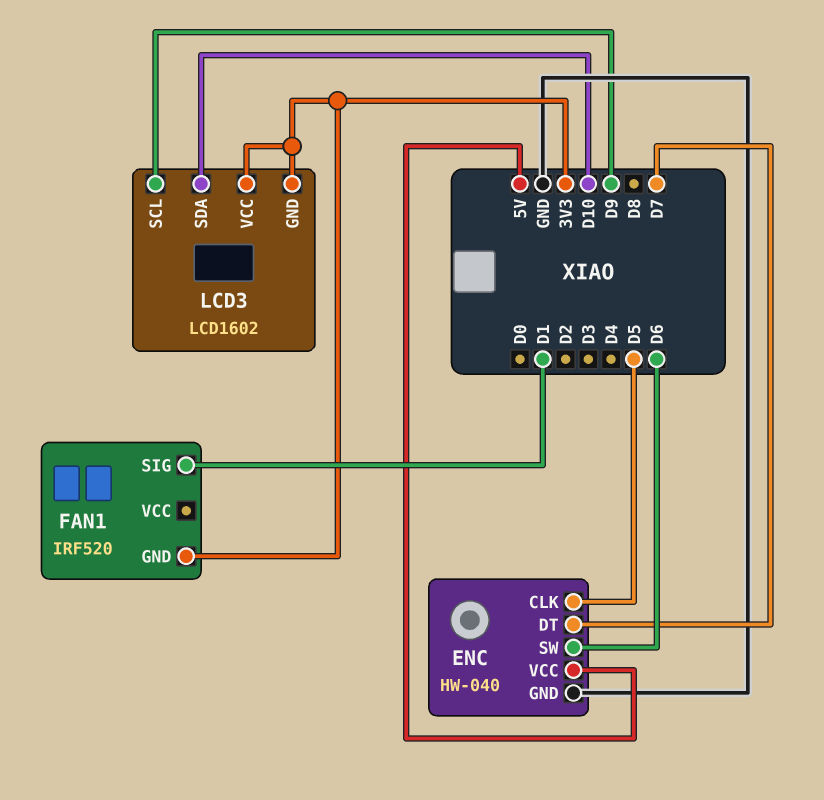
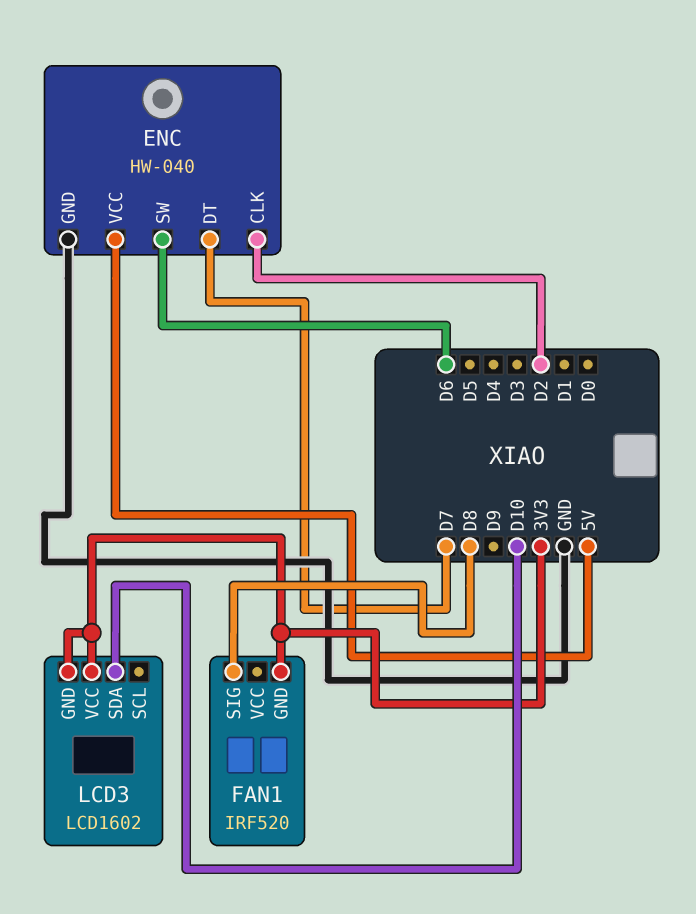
ENC pin CLK: D5 -> D2
FAN1 pin SIG: D1 -> D8
LCD3 pin SCL: D9 -> none

